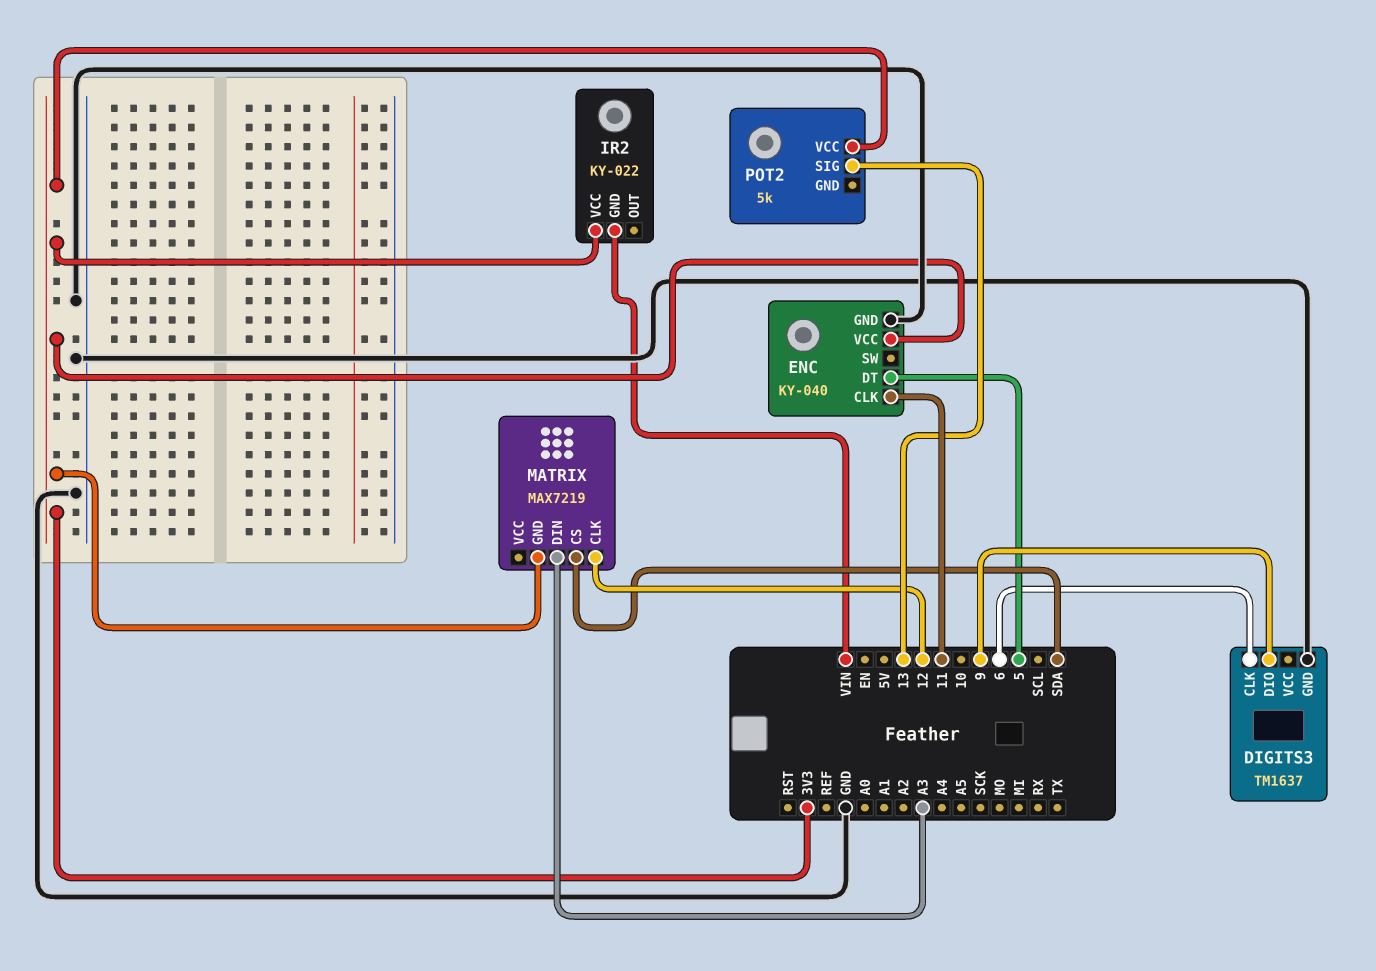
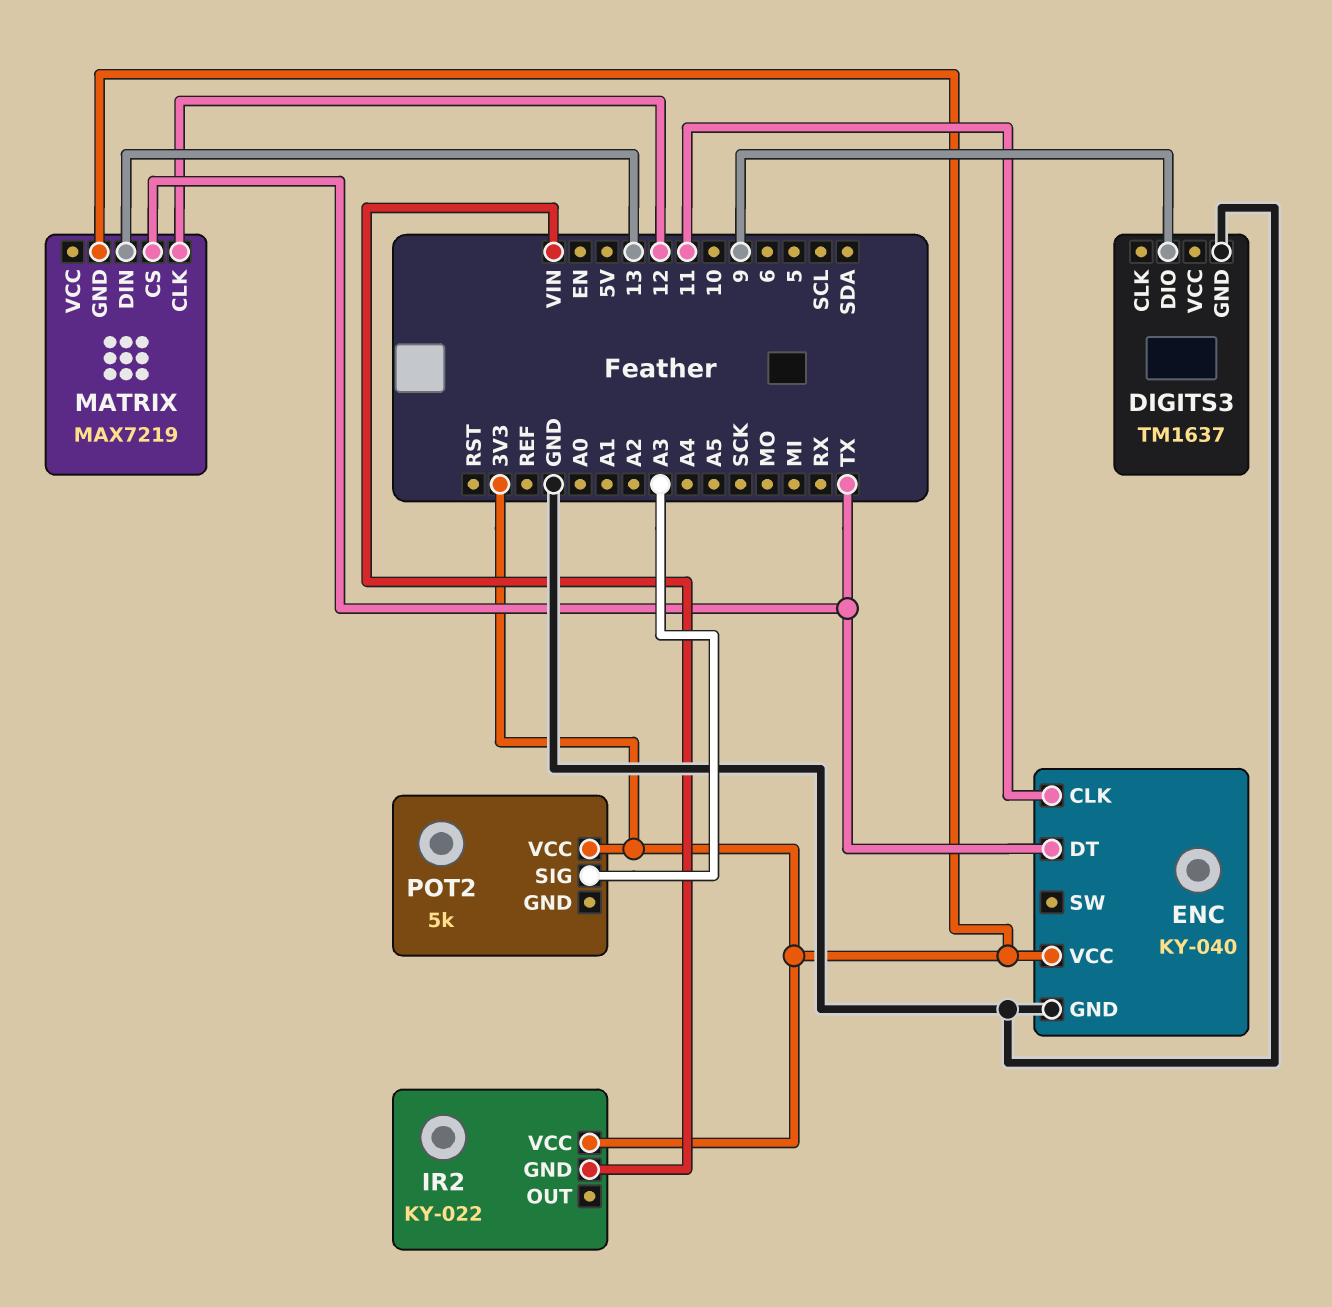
DIGITS3 pin CLK: 6 -> none
ENC pin DT: 5 -> TX
MATRIX pin CS: SDA -> TX
MATRIX pin DIN: A3 -> 13
POT2 pin SIG: 13 -> A3

